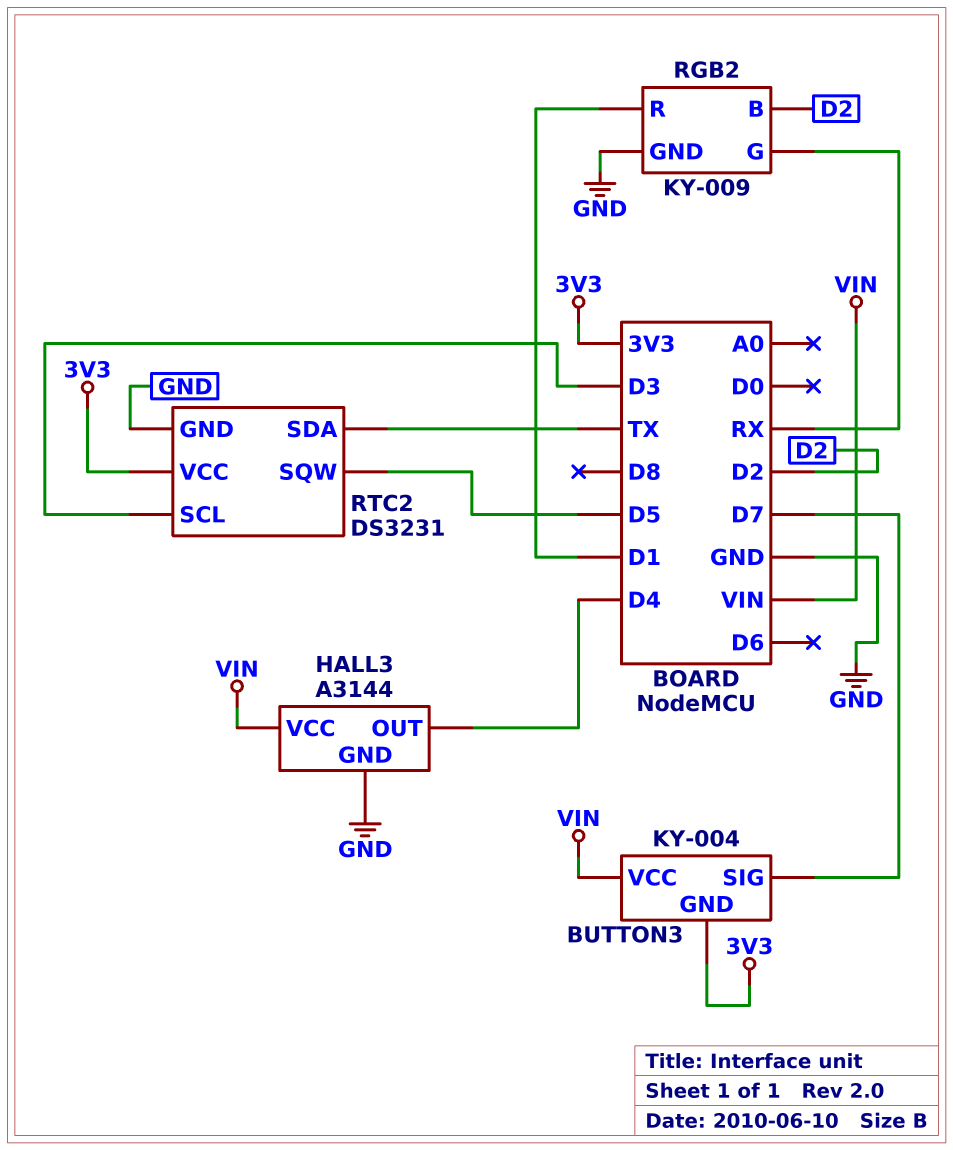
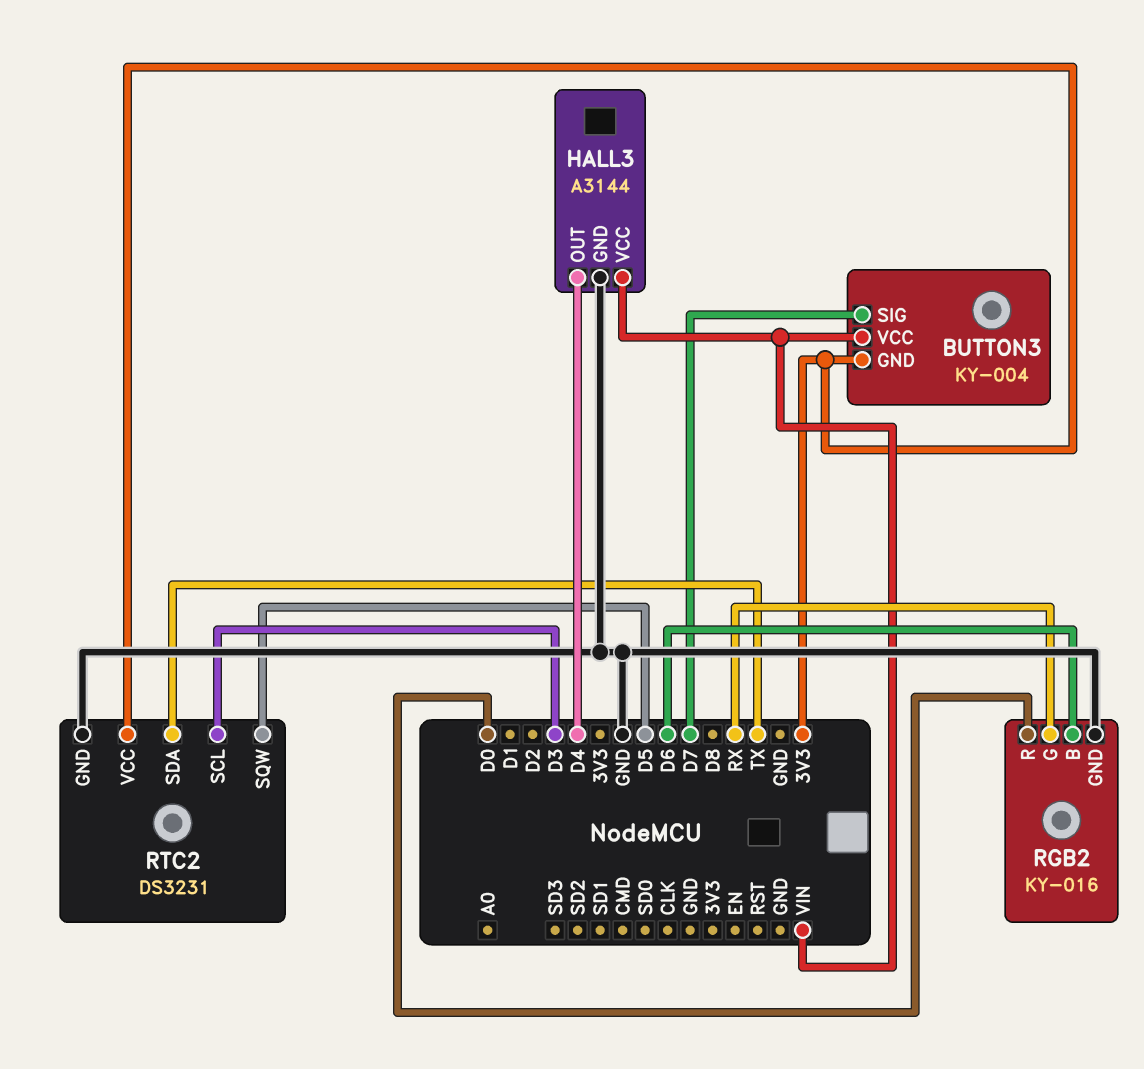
RGB2: KY-009 -> KY-016
RGB2 pin B: D2 -> D6
RGB2 pin R: D1 -> D0

